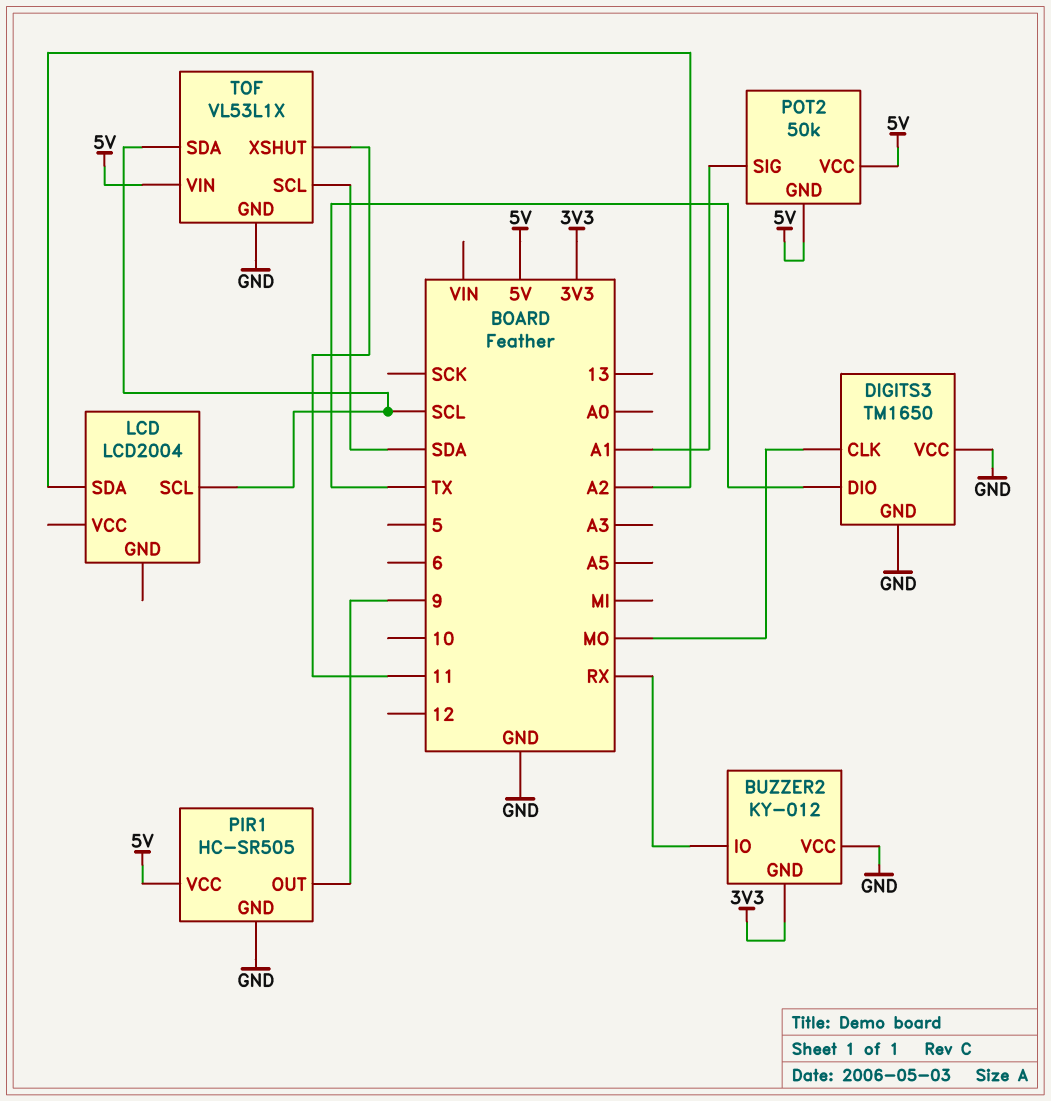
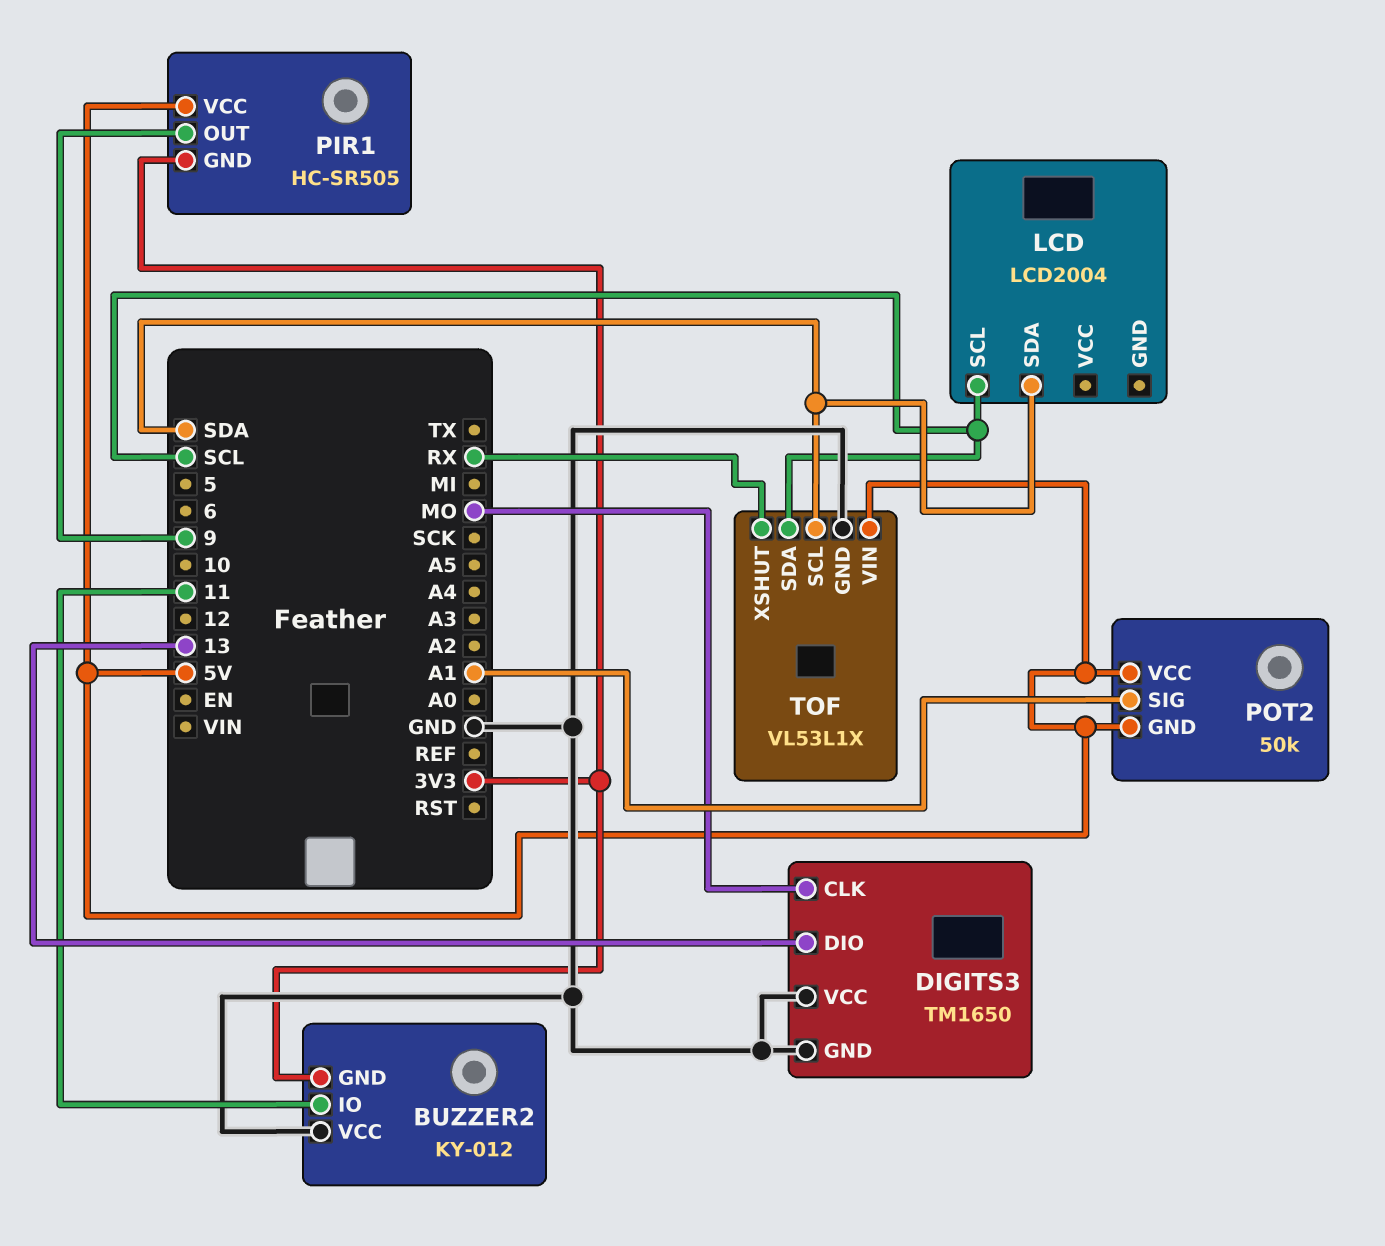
BUZZER2 pin IO: RX -> 11
DIGITS3 pin DIO: TX -> 13
LCD pin SDA: A2 -> SDA
PIR1 pin GND: GND -> 3V3
TOF pin XSHUT: 11 -> RX

